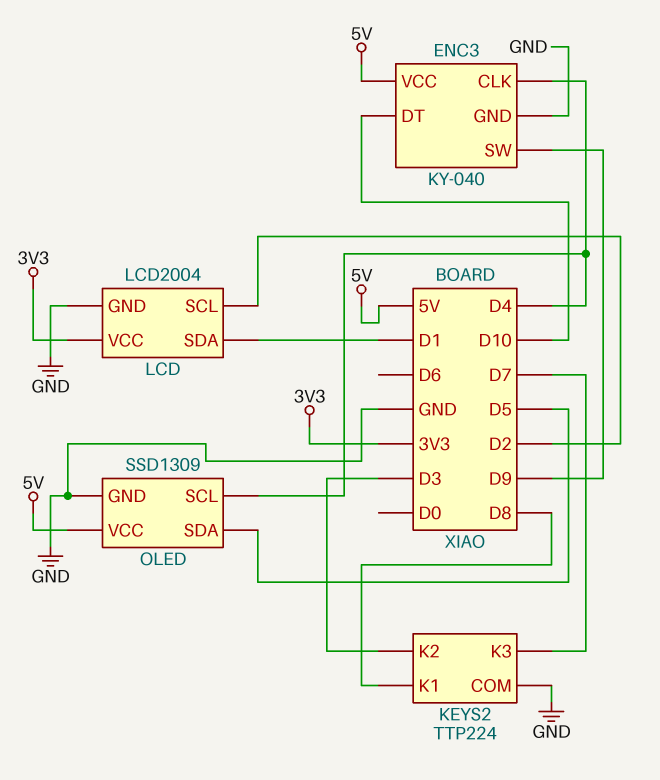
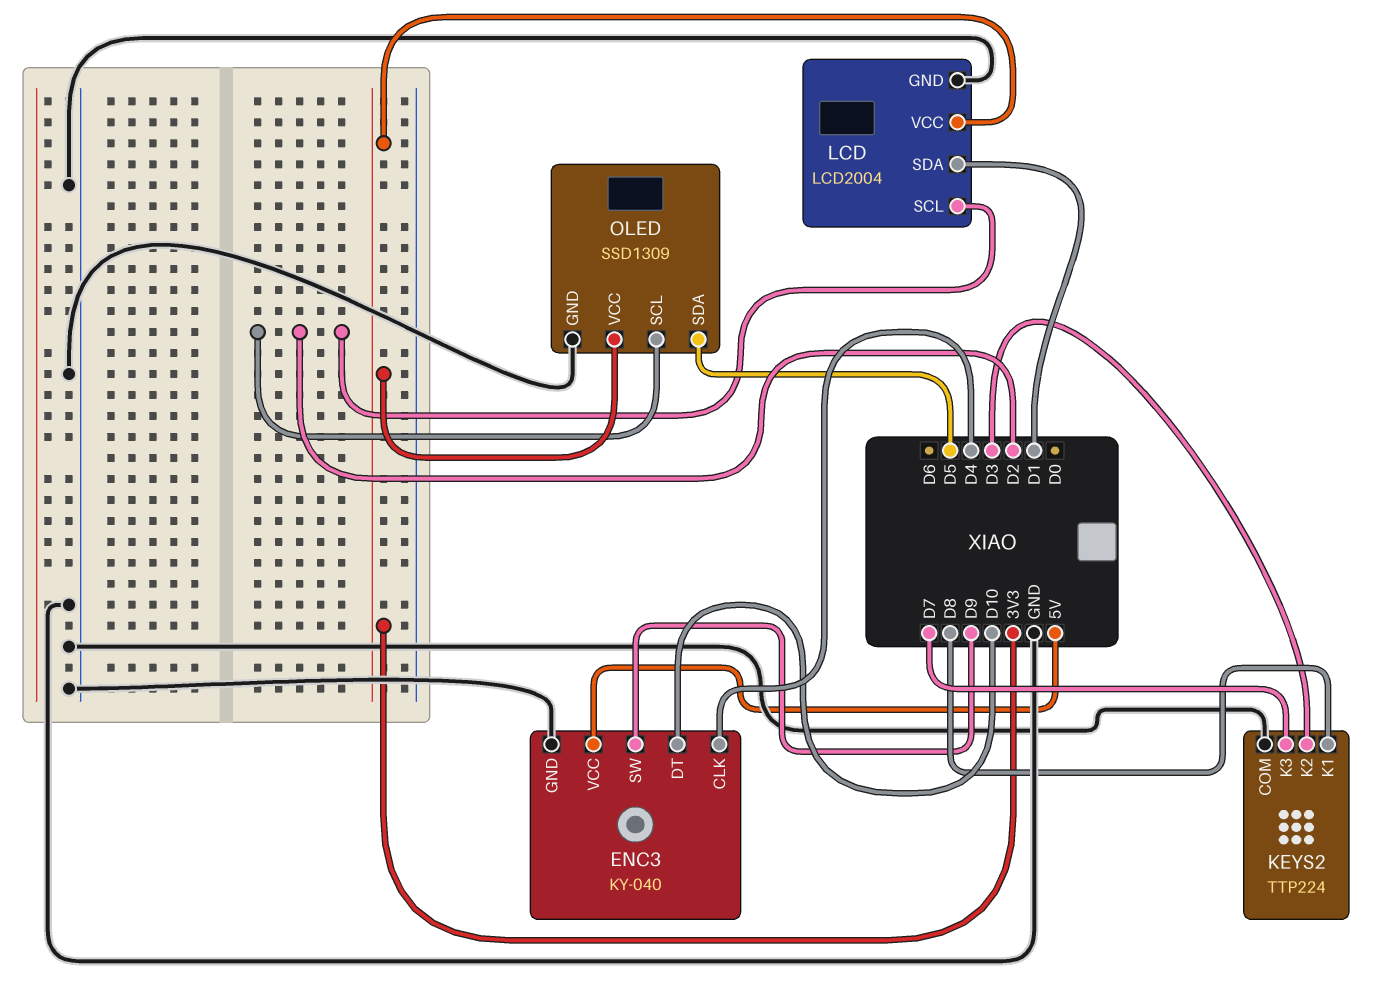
OLED pin SCL: D4 -> D2
OLED pin VCC: 5V -> 3V3

